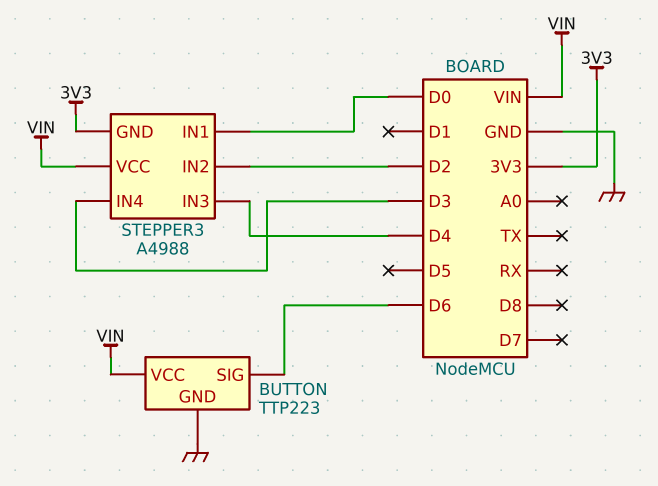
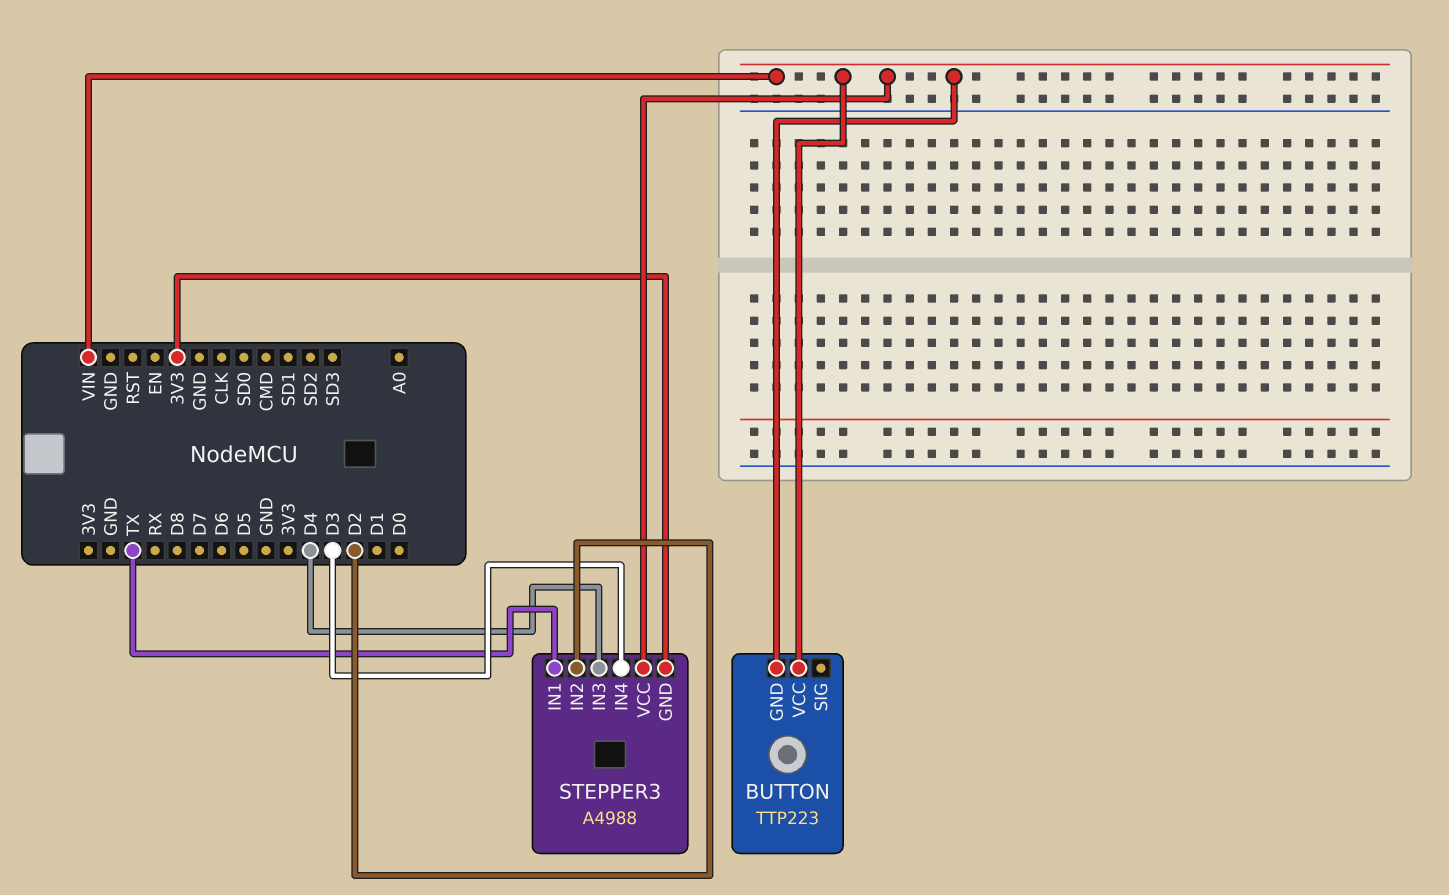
BUTTON pin GND: GND -> VIN
BUTTON pin SIG: D6 -> none
STEPPER3 pin IN1: D0 -> TX

